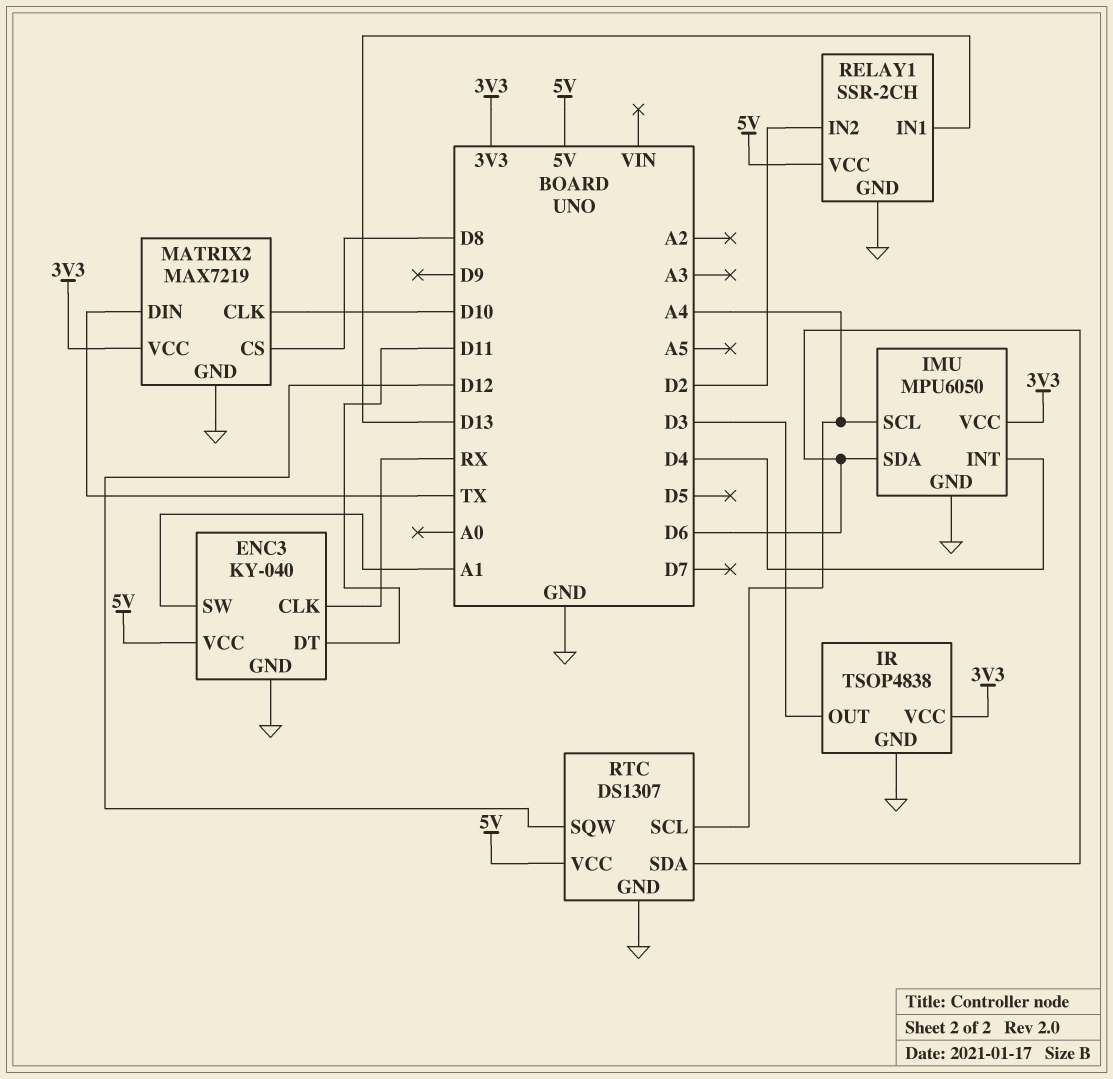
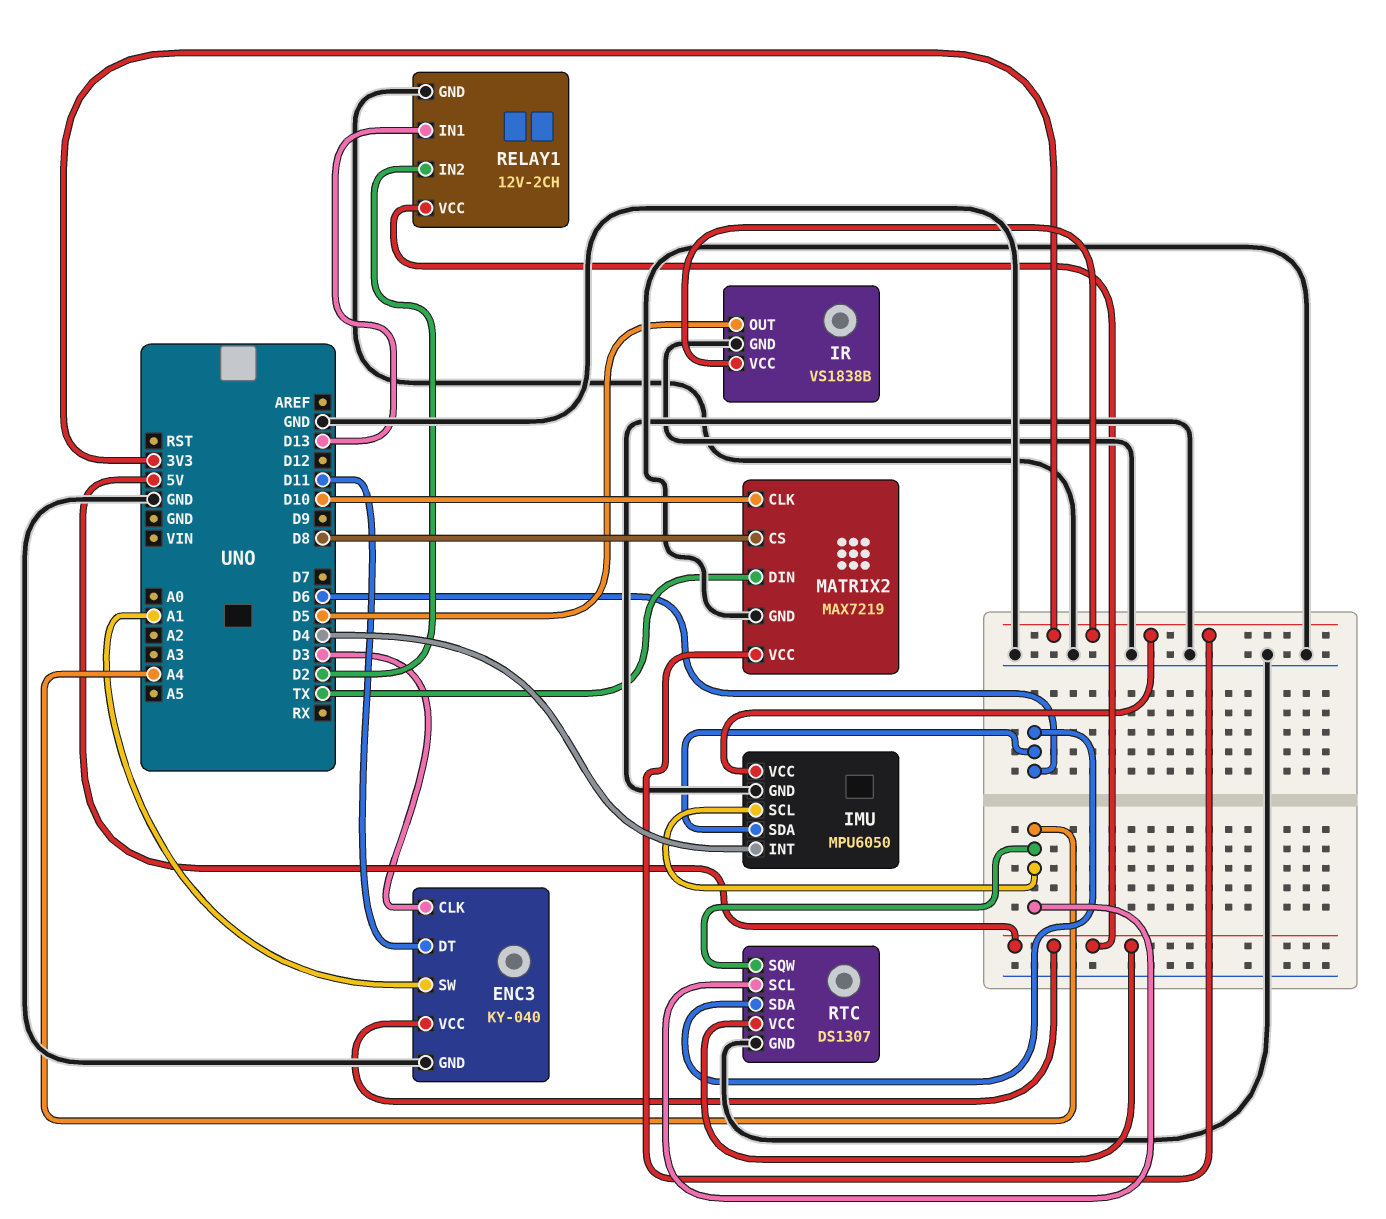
ENC3 pin CLK: RX -> D3
IR: TSOP4838 -> VS1838B
IR pin OUT: D3 -> D5
RELAY1: SSR-2CH -> 12V-2CH
RTC pin SQW: D12 -> A4

